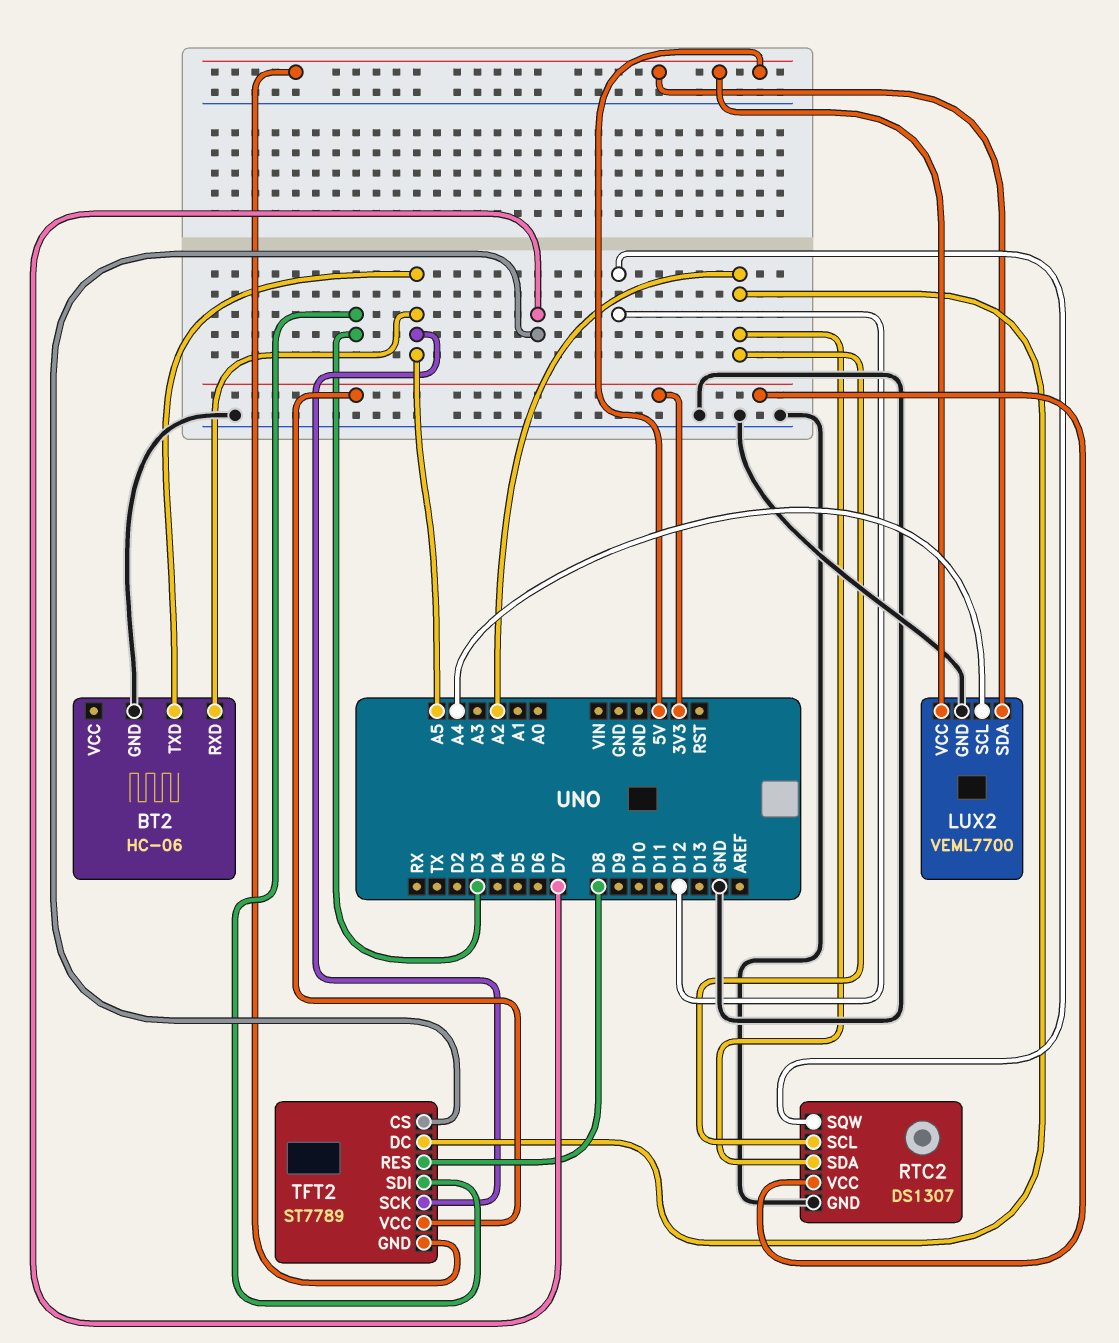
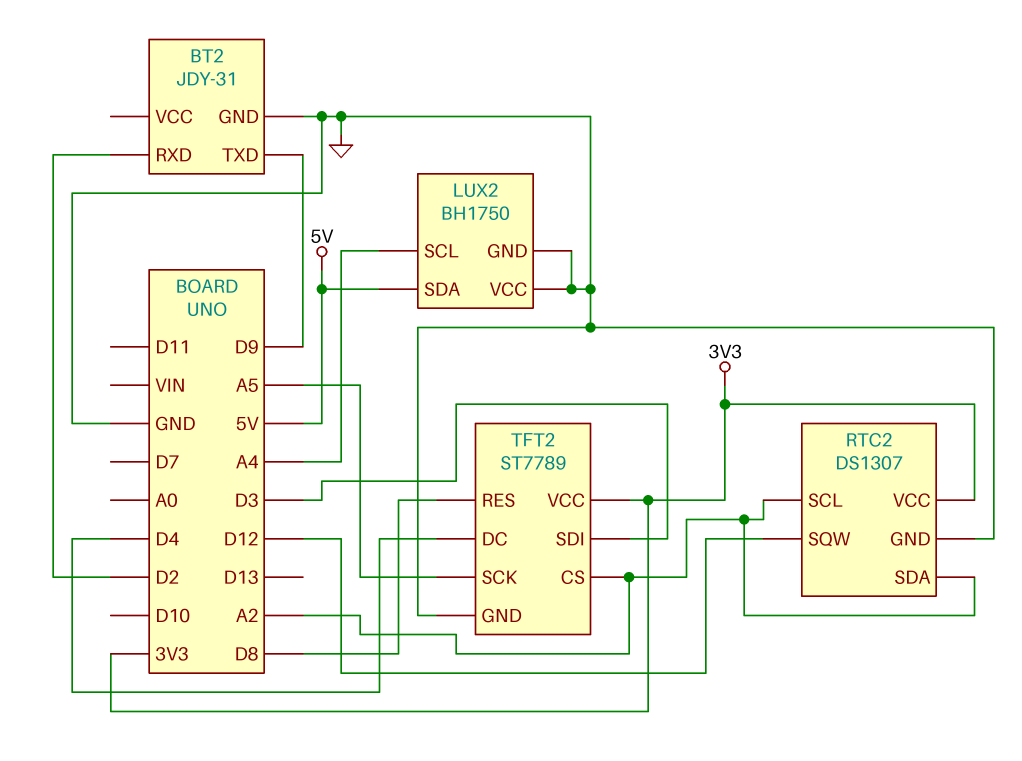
BT2: HC-06 -> JDY-31
BT2 pin RXD: A5 -> D2
BT2 pin TXD: A5 -> D9
LUX2: VEML7700 -> BH1750
LUX2 pin VCC: 5V -> GND
TFT2 pin CS: D7 -> A2
TFT2 pin DC: A2 -> D4
TFT2 pin GND: 5V -> GND

